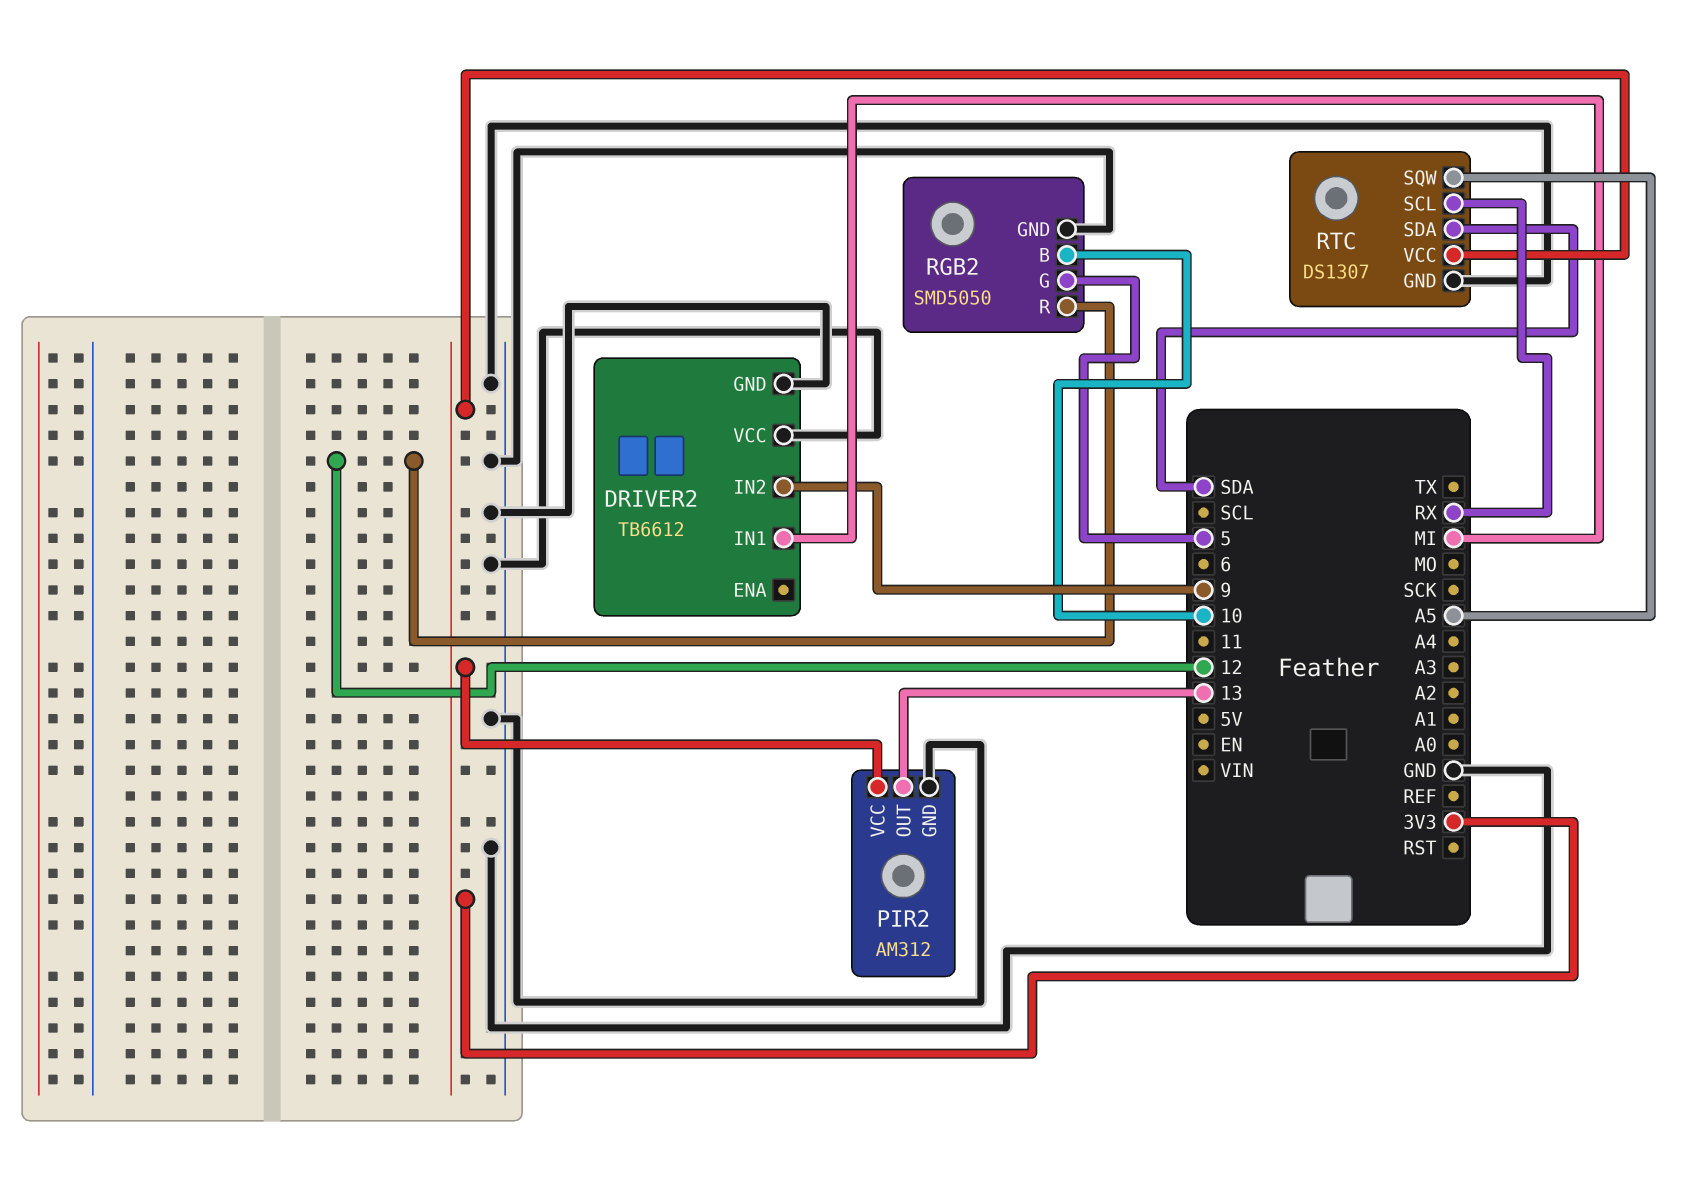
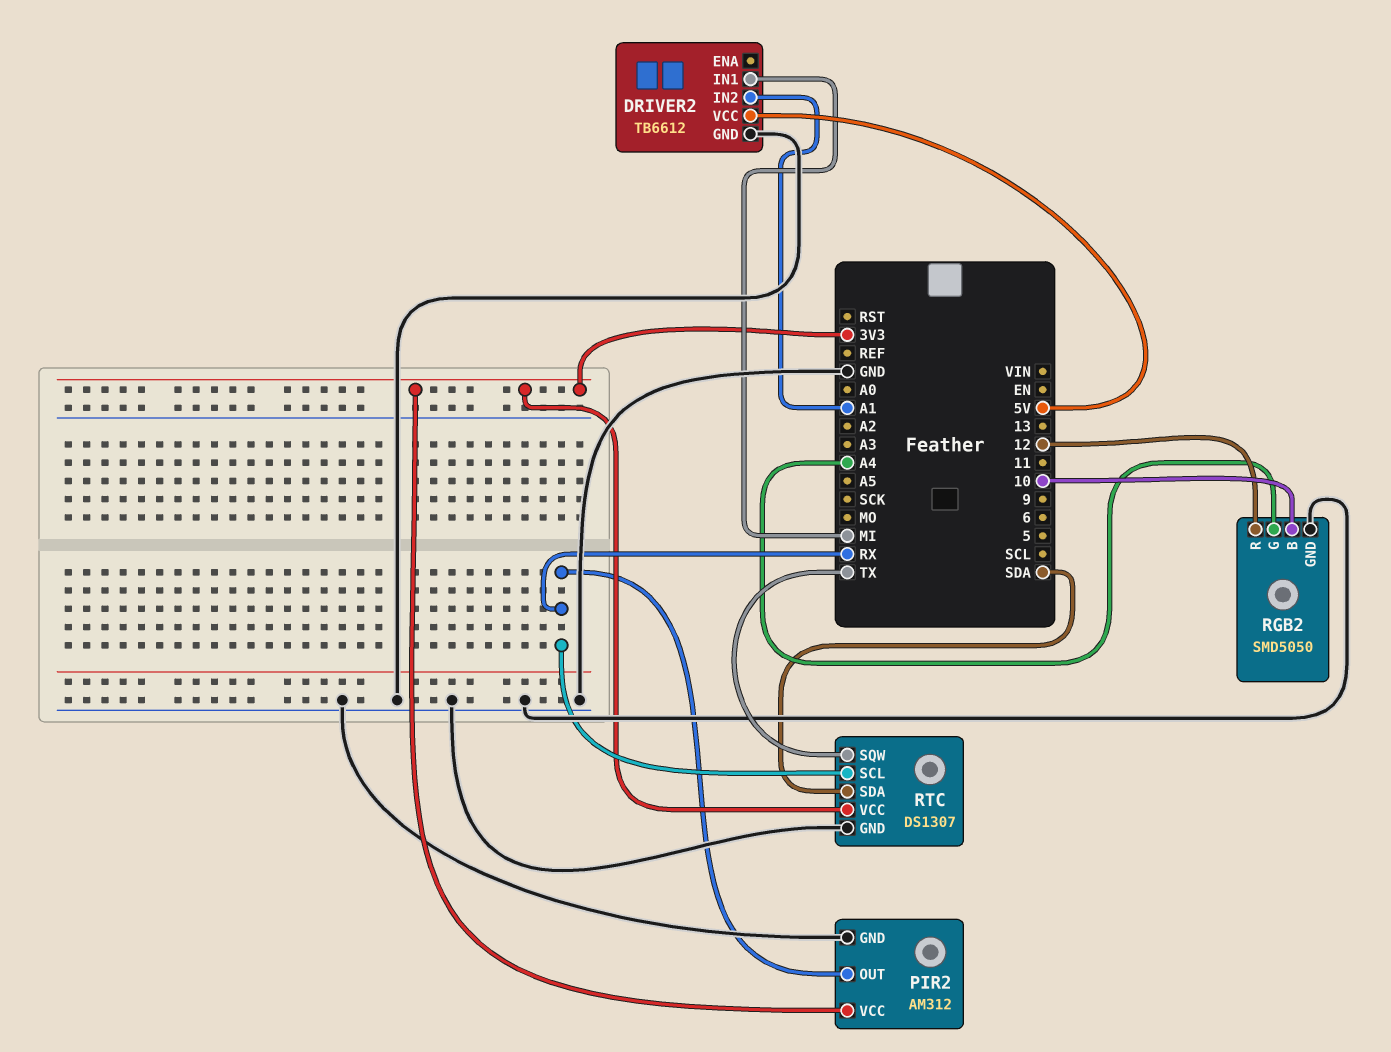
DRIVER2 pin IN2: 9 -> A1
DRIVER2 pin VCC: GND -> 5V
PIR2 pin OUT: 13 -> RX
RGB2 pin G: 5 -> A4
RTC pin SQW: A5 -> TX

